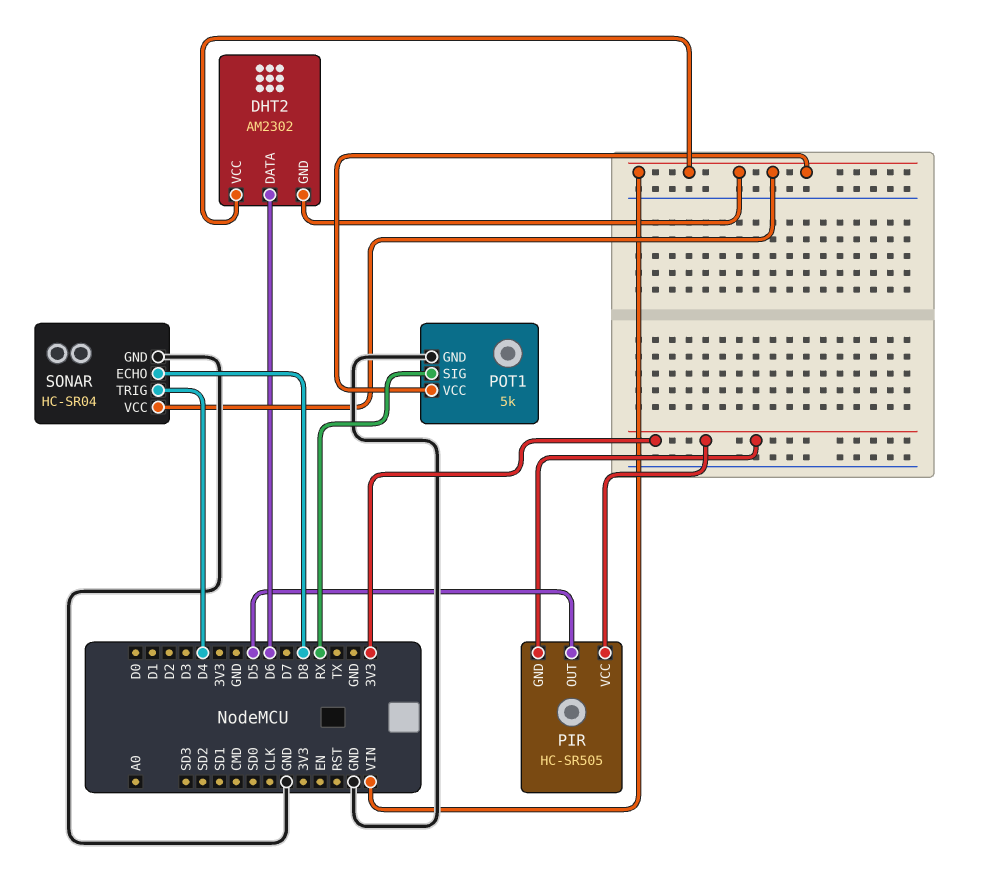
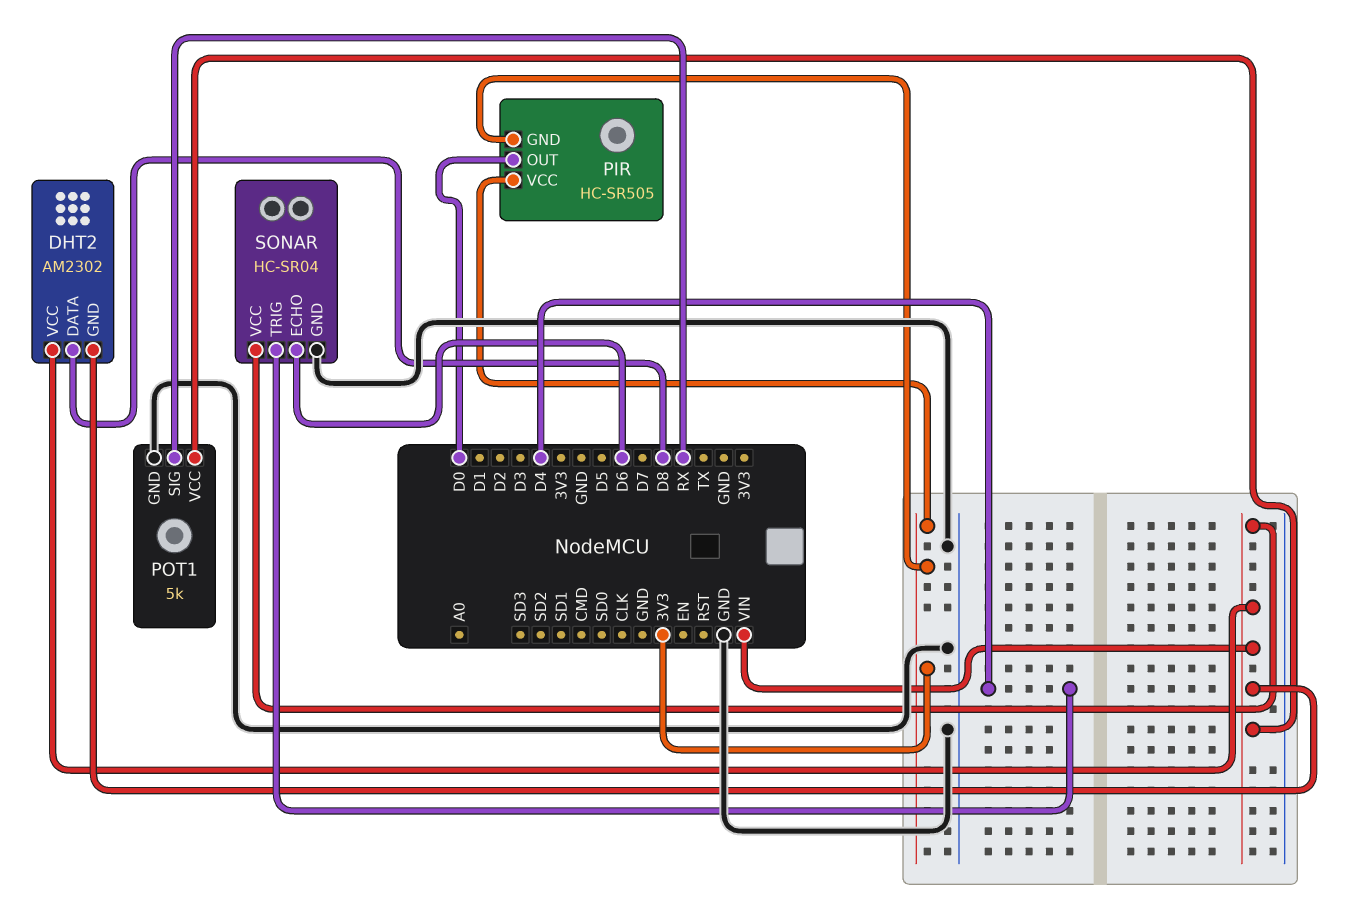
DHT2 pin DATA: D6 -> D8
PIR pin OUT: D5 -> D0
SONAR pin ECHO: D8 -> D6

